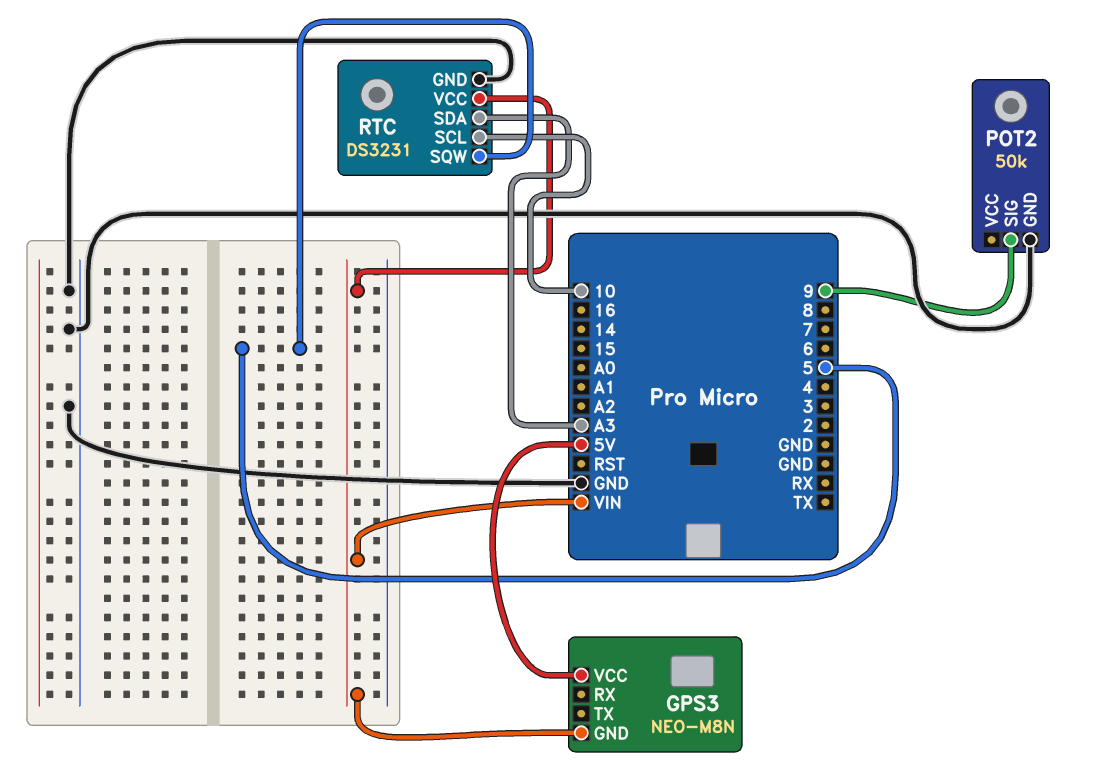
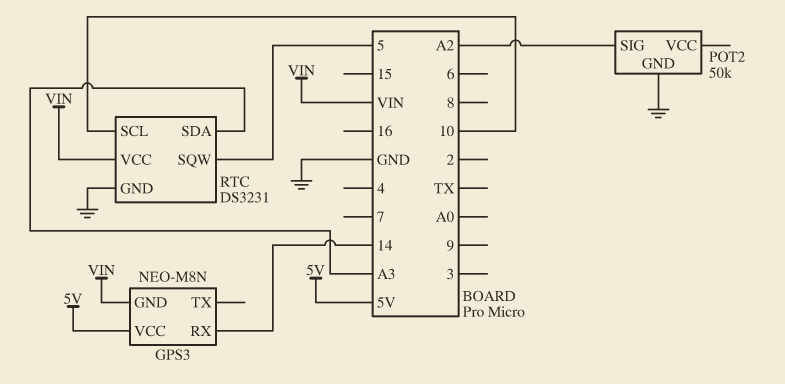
GPS3 pin RX: none -> 14
POT2 pin SIG: 9 -> A2

